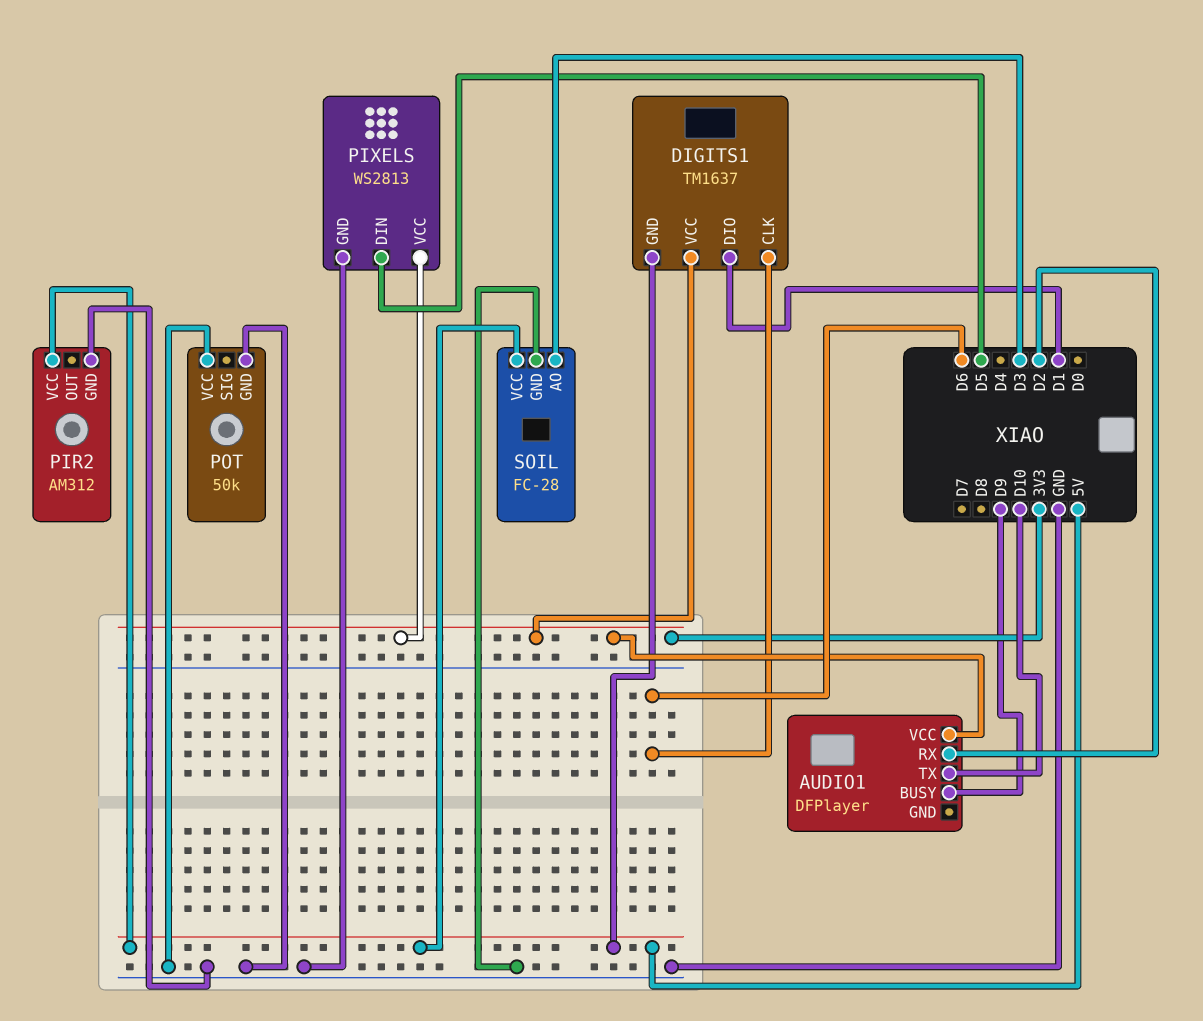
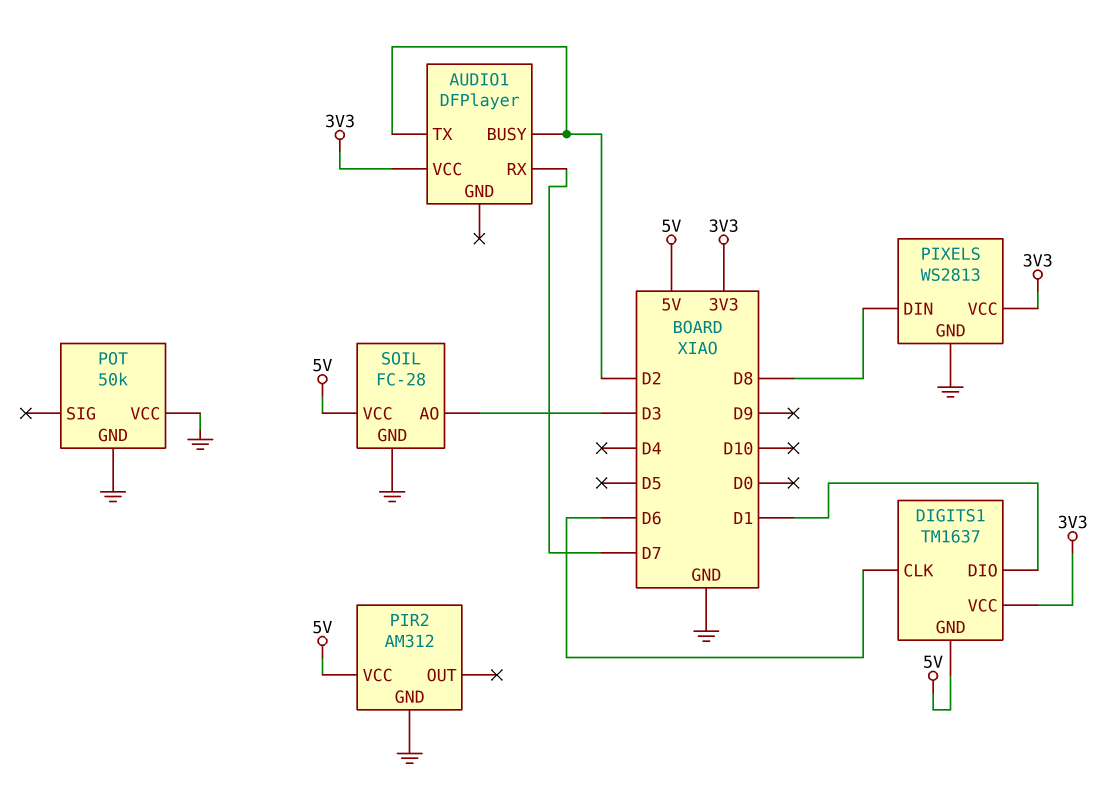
AUDIO1 pin BUSY: D9 -> D2
AUDIO1 pin RX: D2 -> D7
AUDIO1 pin TX: D10 -> D2
PIXELS pin DIN: D5 -> D8

